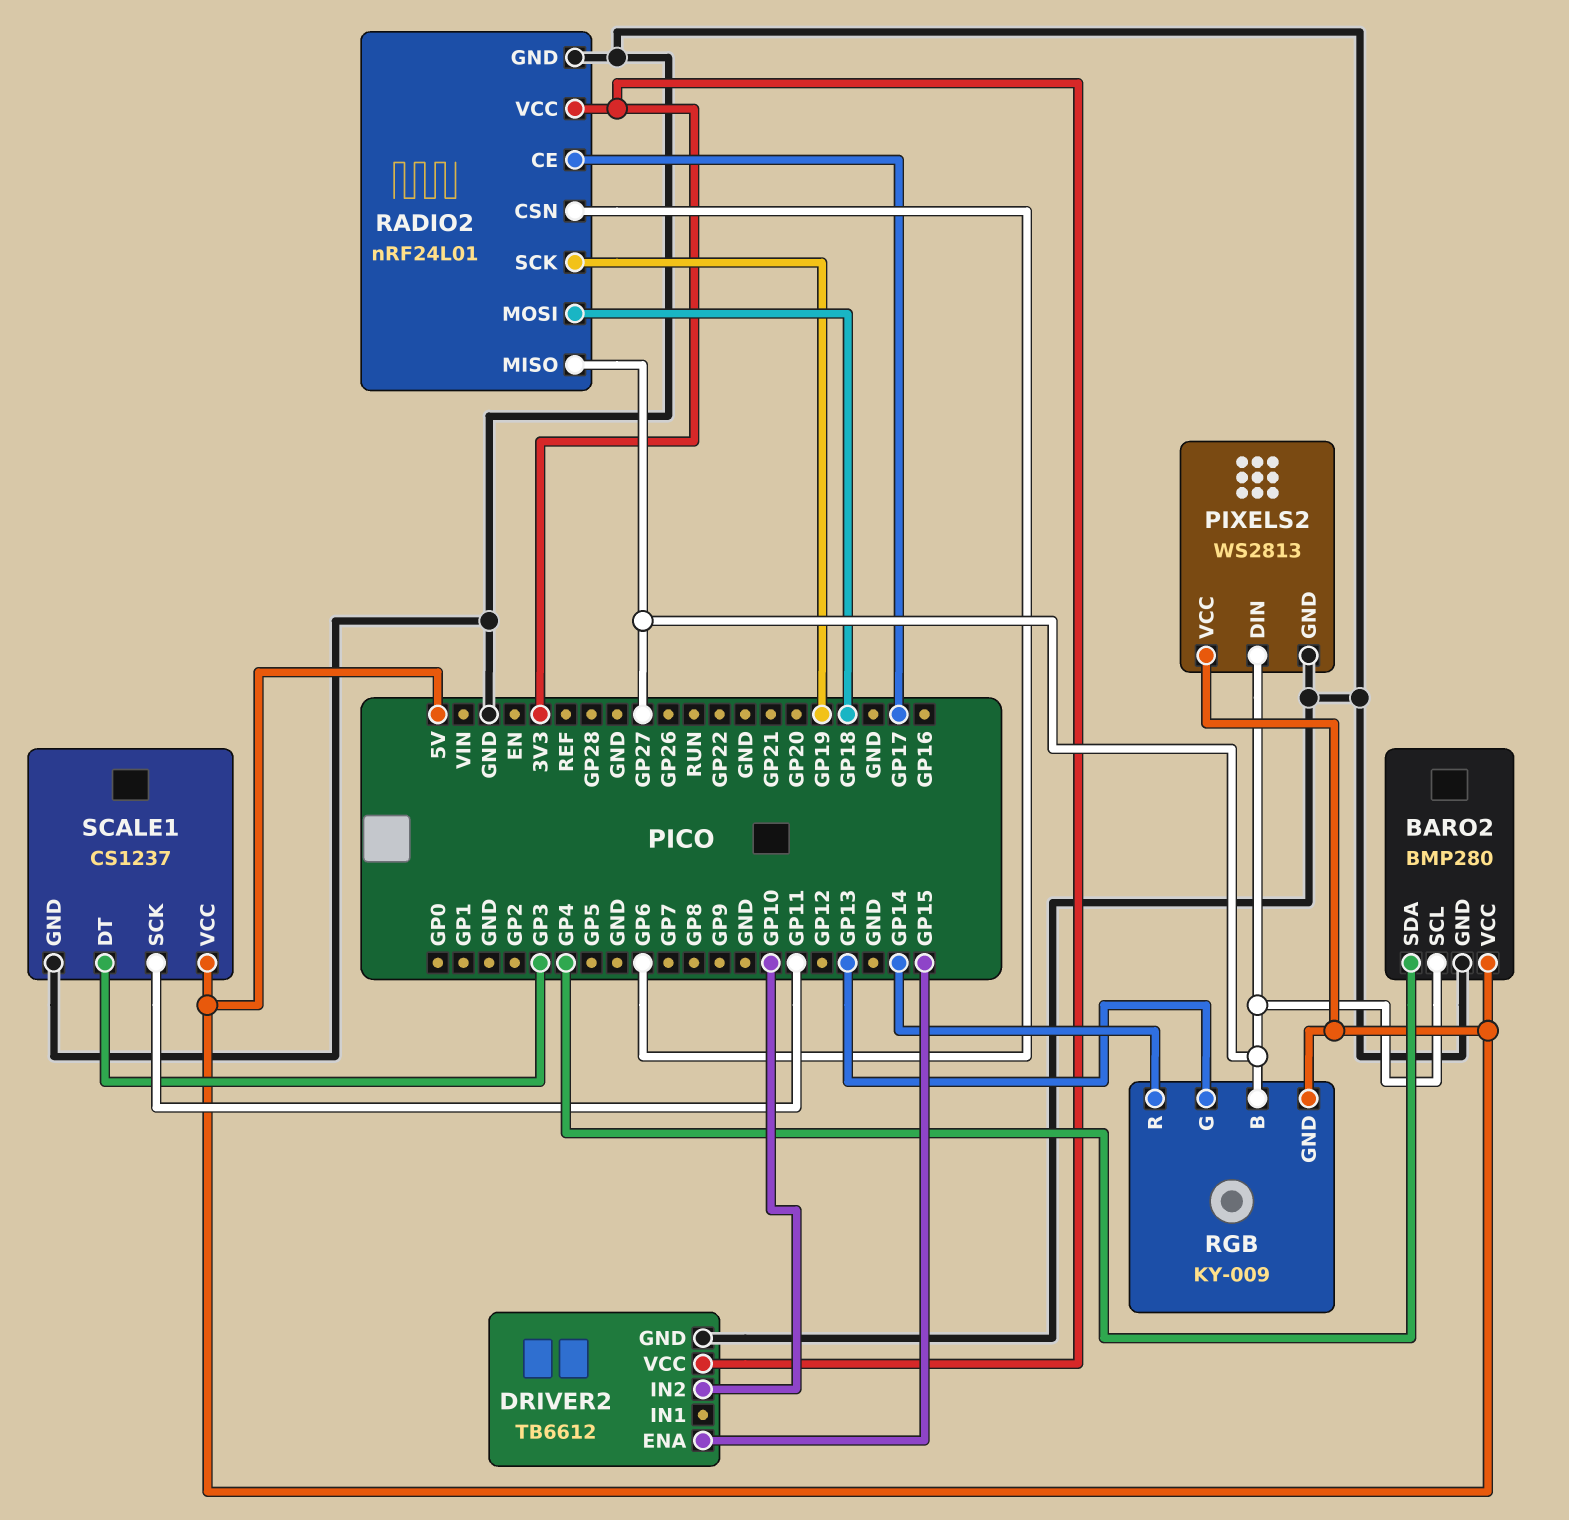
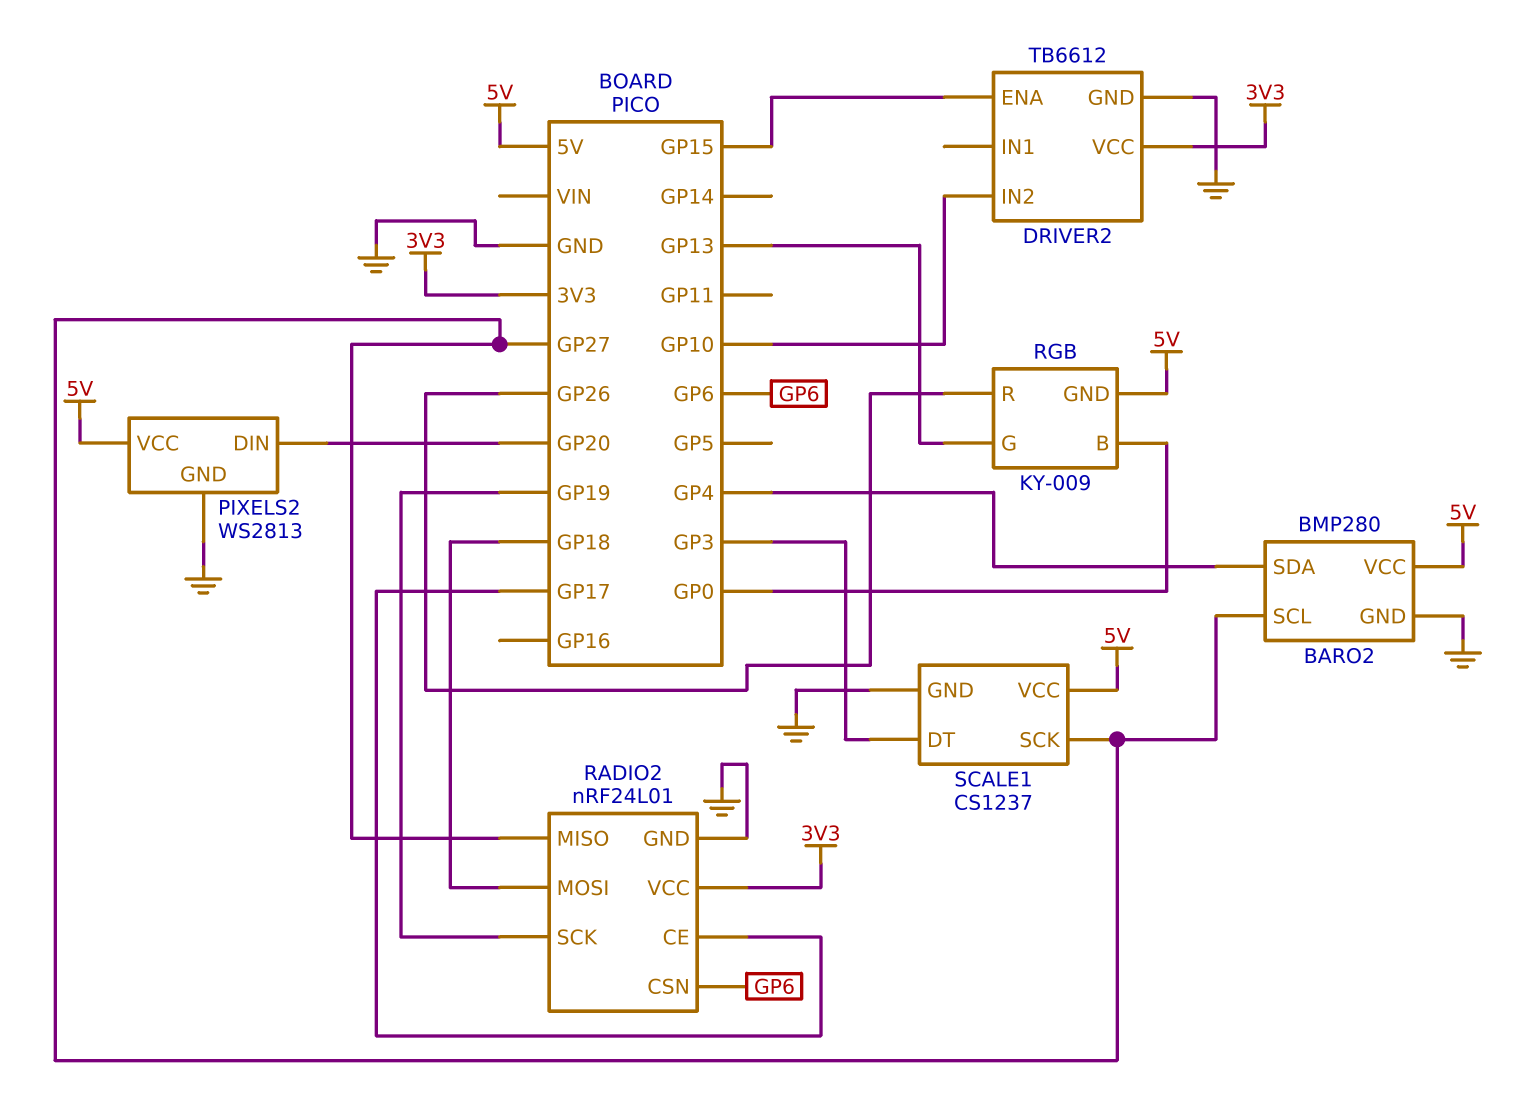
PIXELS2 pin DIN: GP27 -> GP20
RGB pin B: GP27 -> GP0
RGB pin R: GP14 -> GP26
SCALE1 pin SCK: GP11 -> GP27

